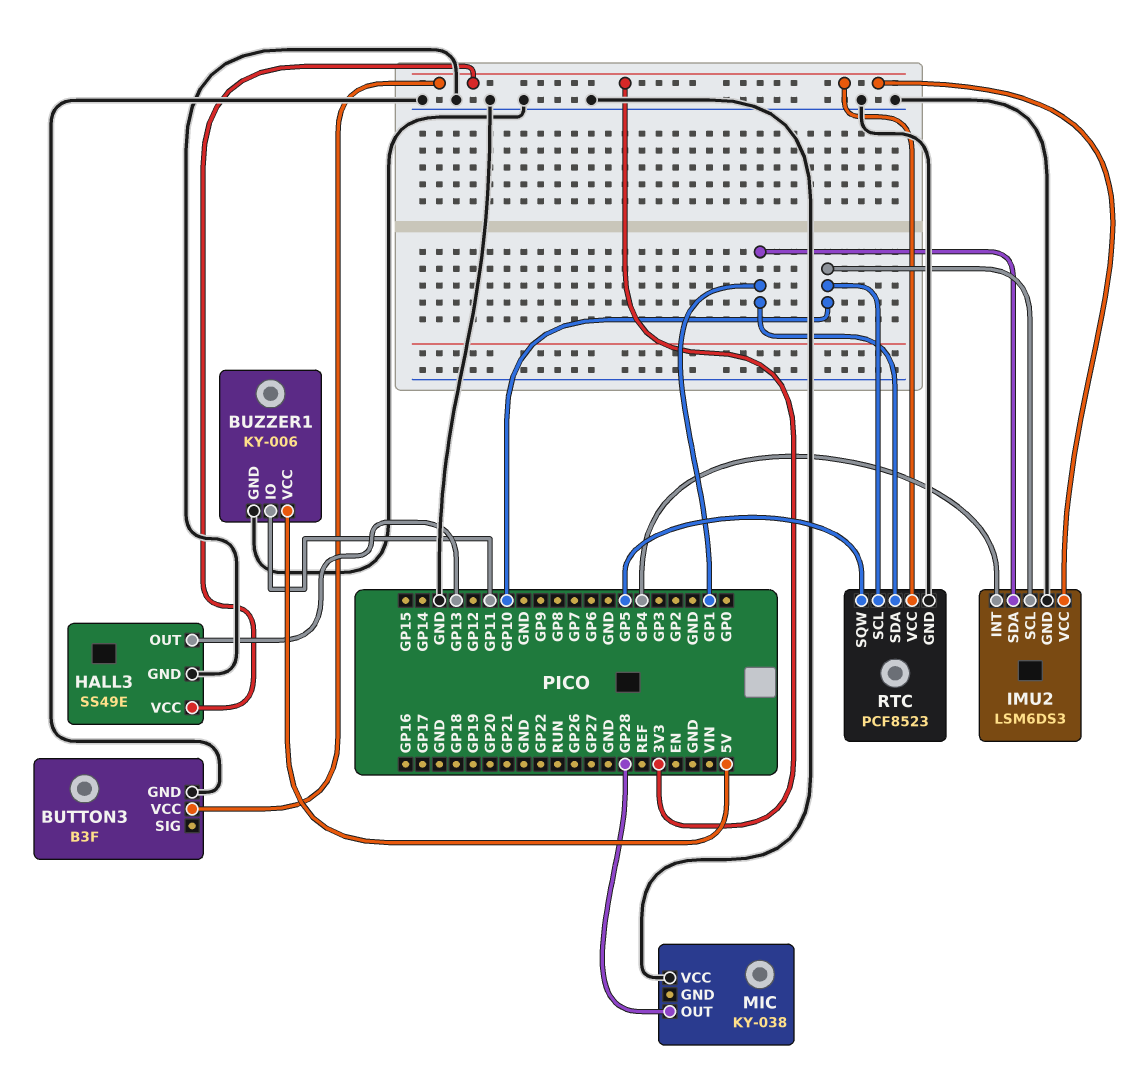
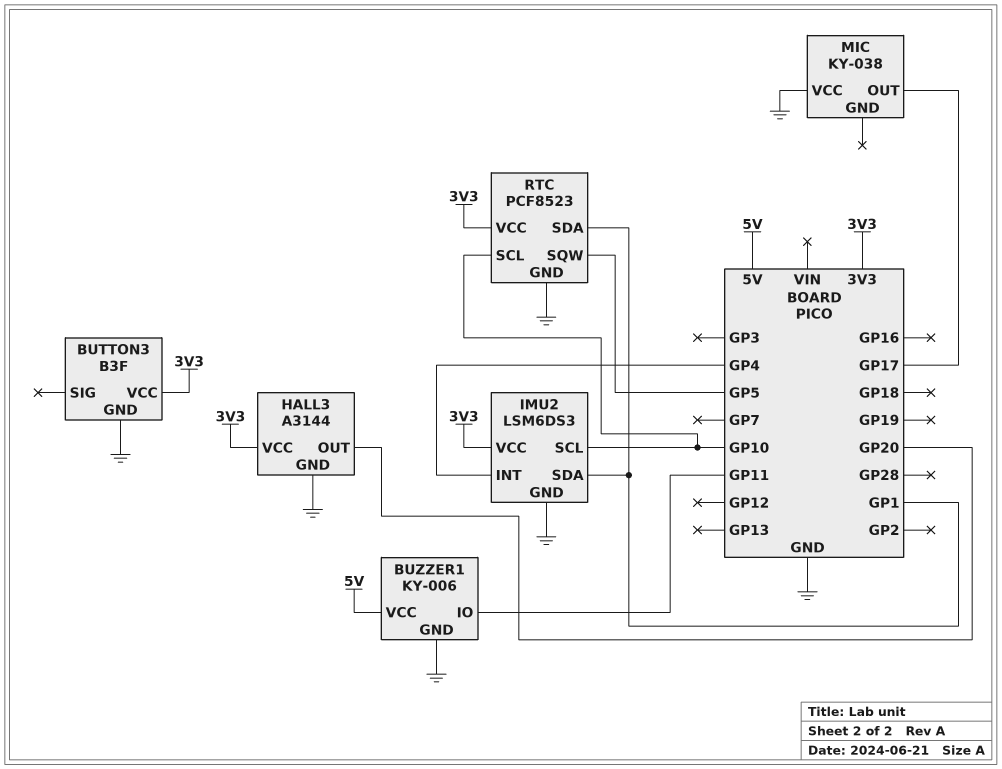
HALL3: SS49E -> A3144
HALL3 pin OUT: GP13 -> GP20
MIC pin OUT: GP28 -> GP17

